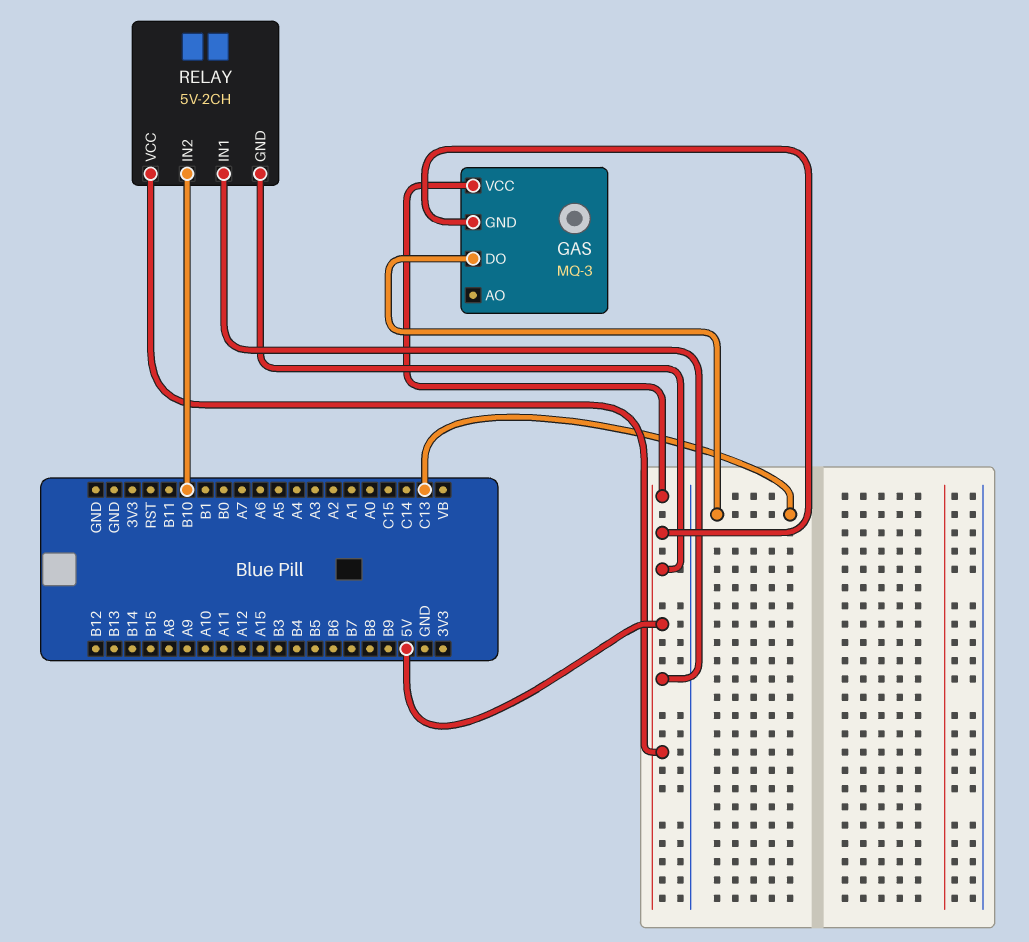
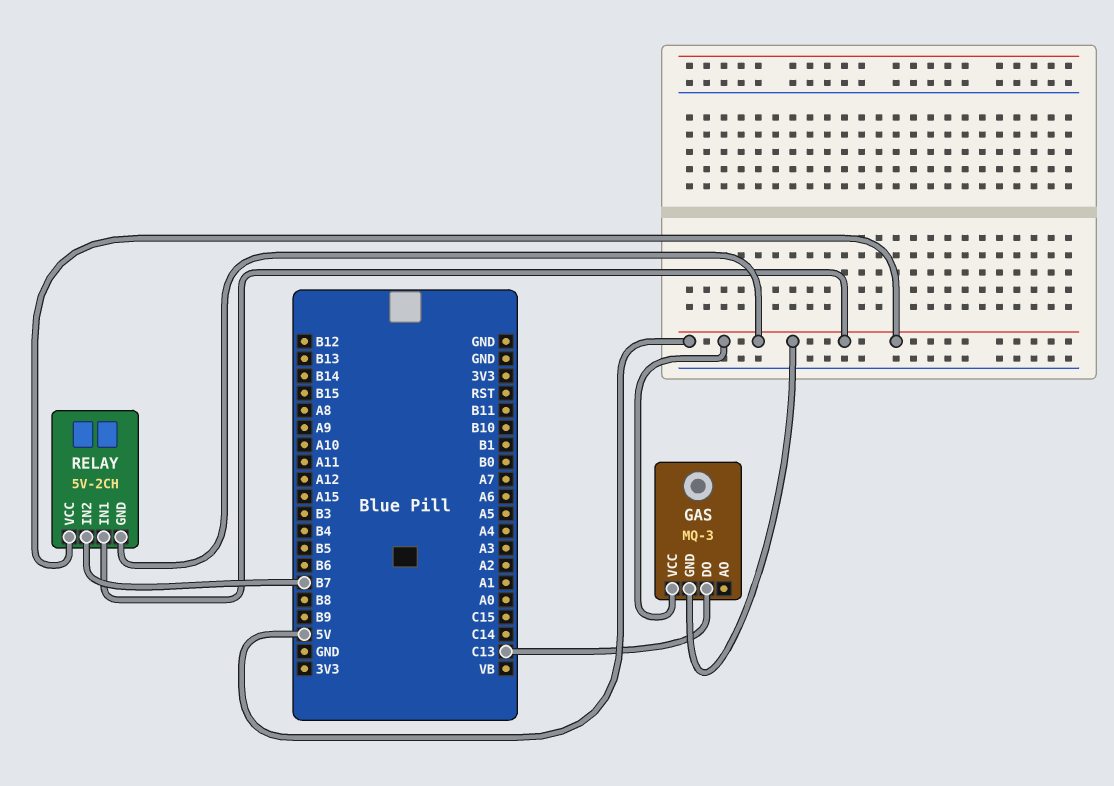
RELAY pin IN2: B10 -> B7

